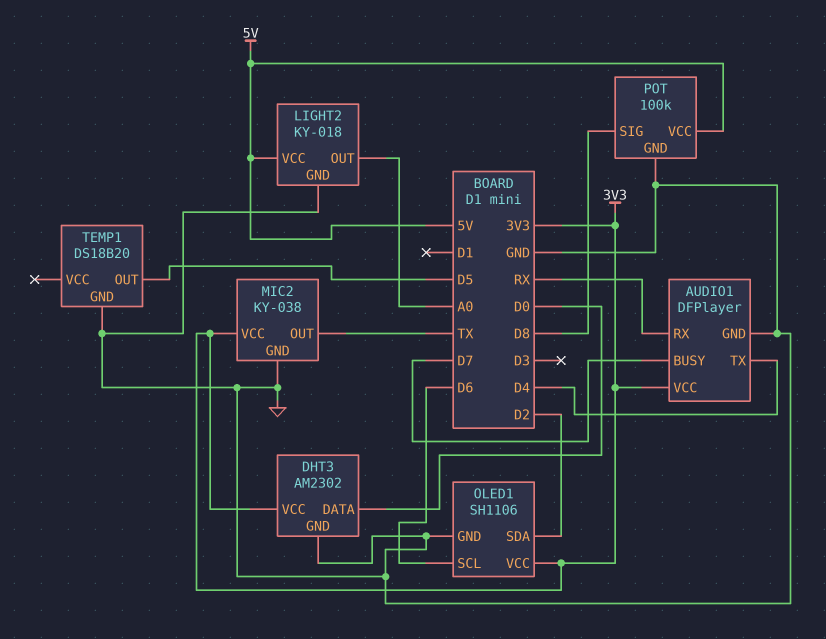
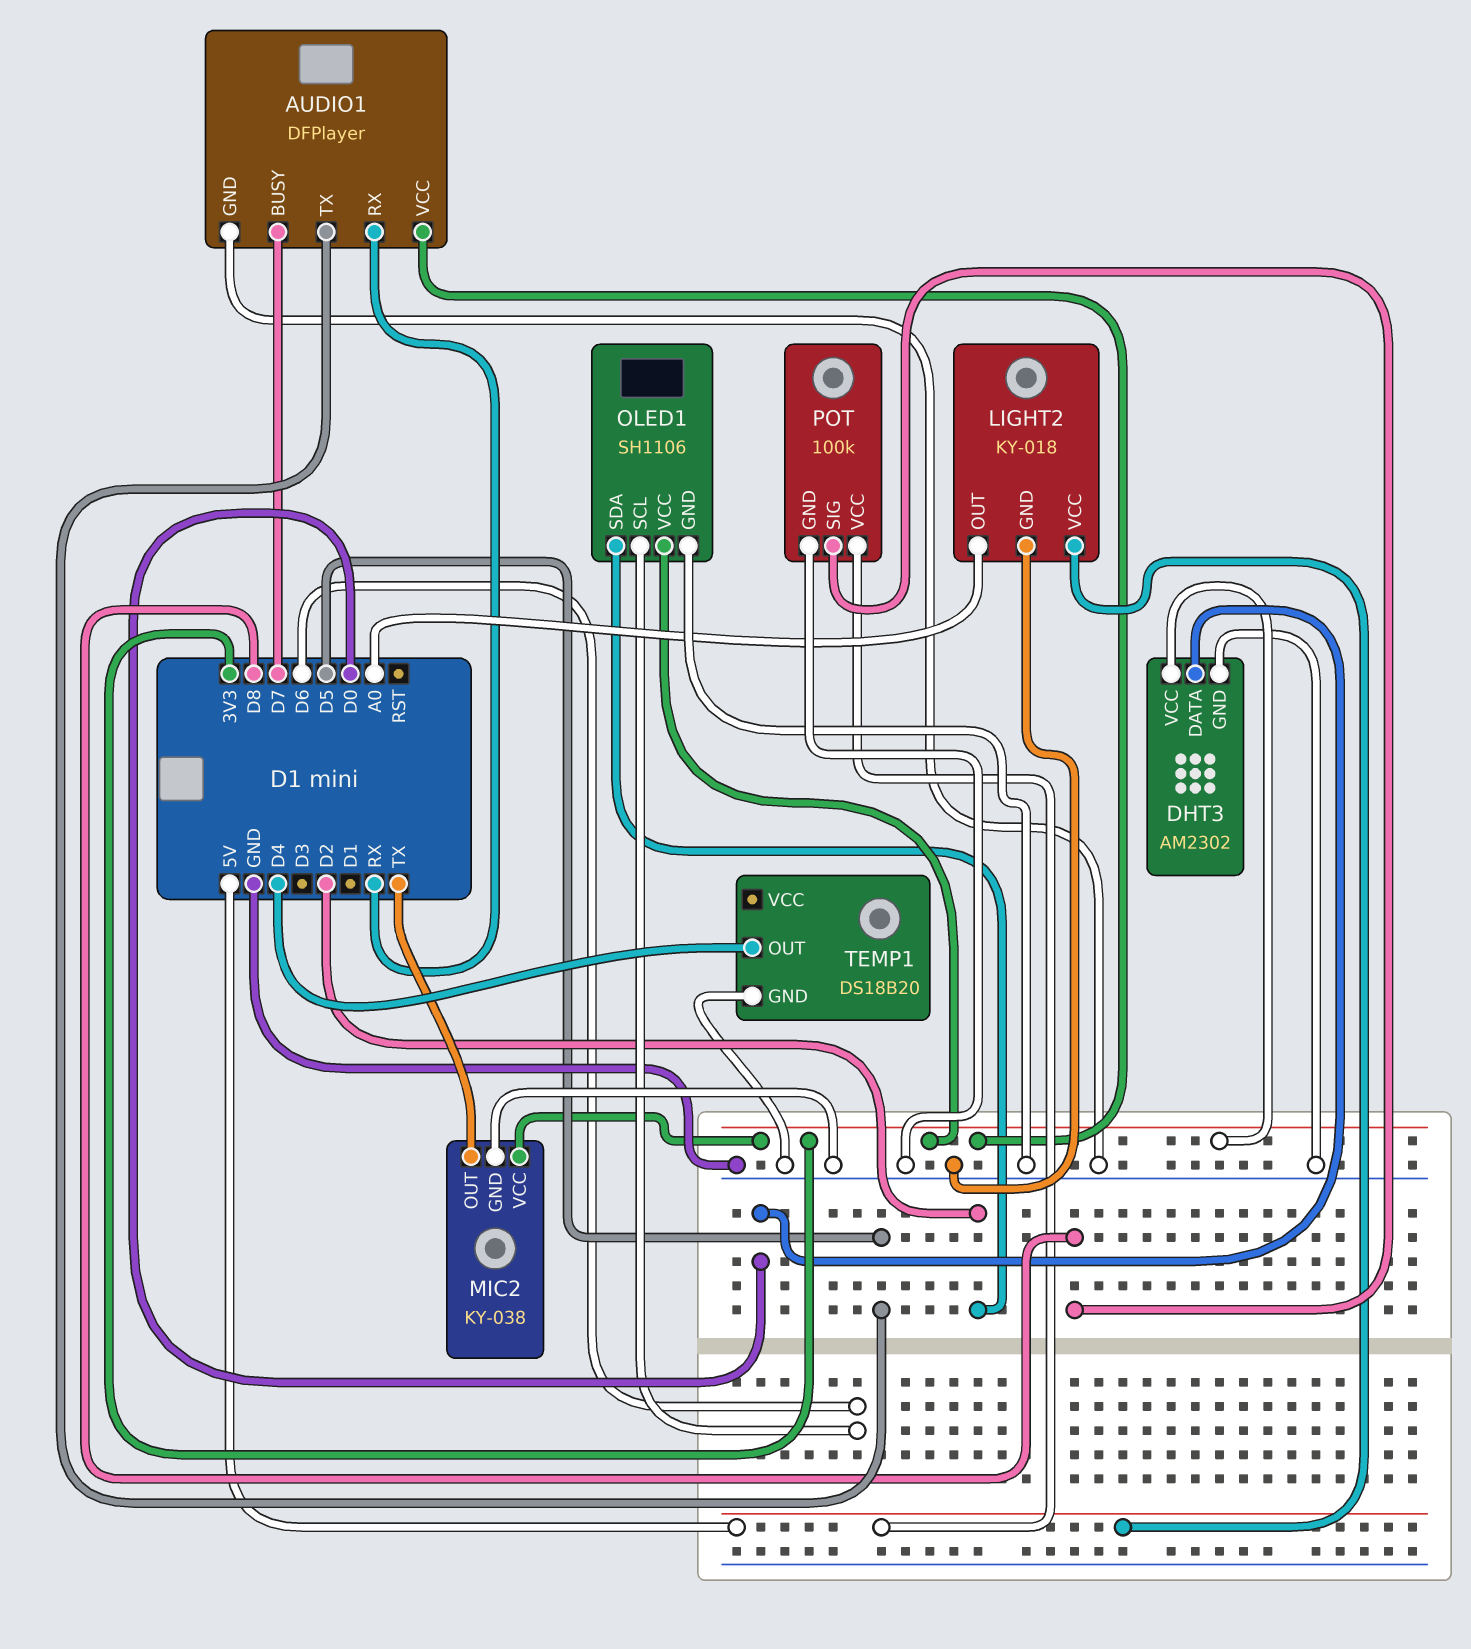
AUDIO1 pin TX: D4 -> D5
TEMP1 pin OUT: D5 -> D4

